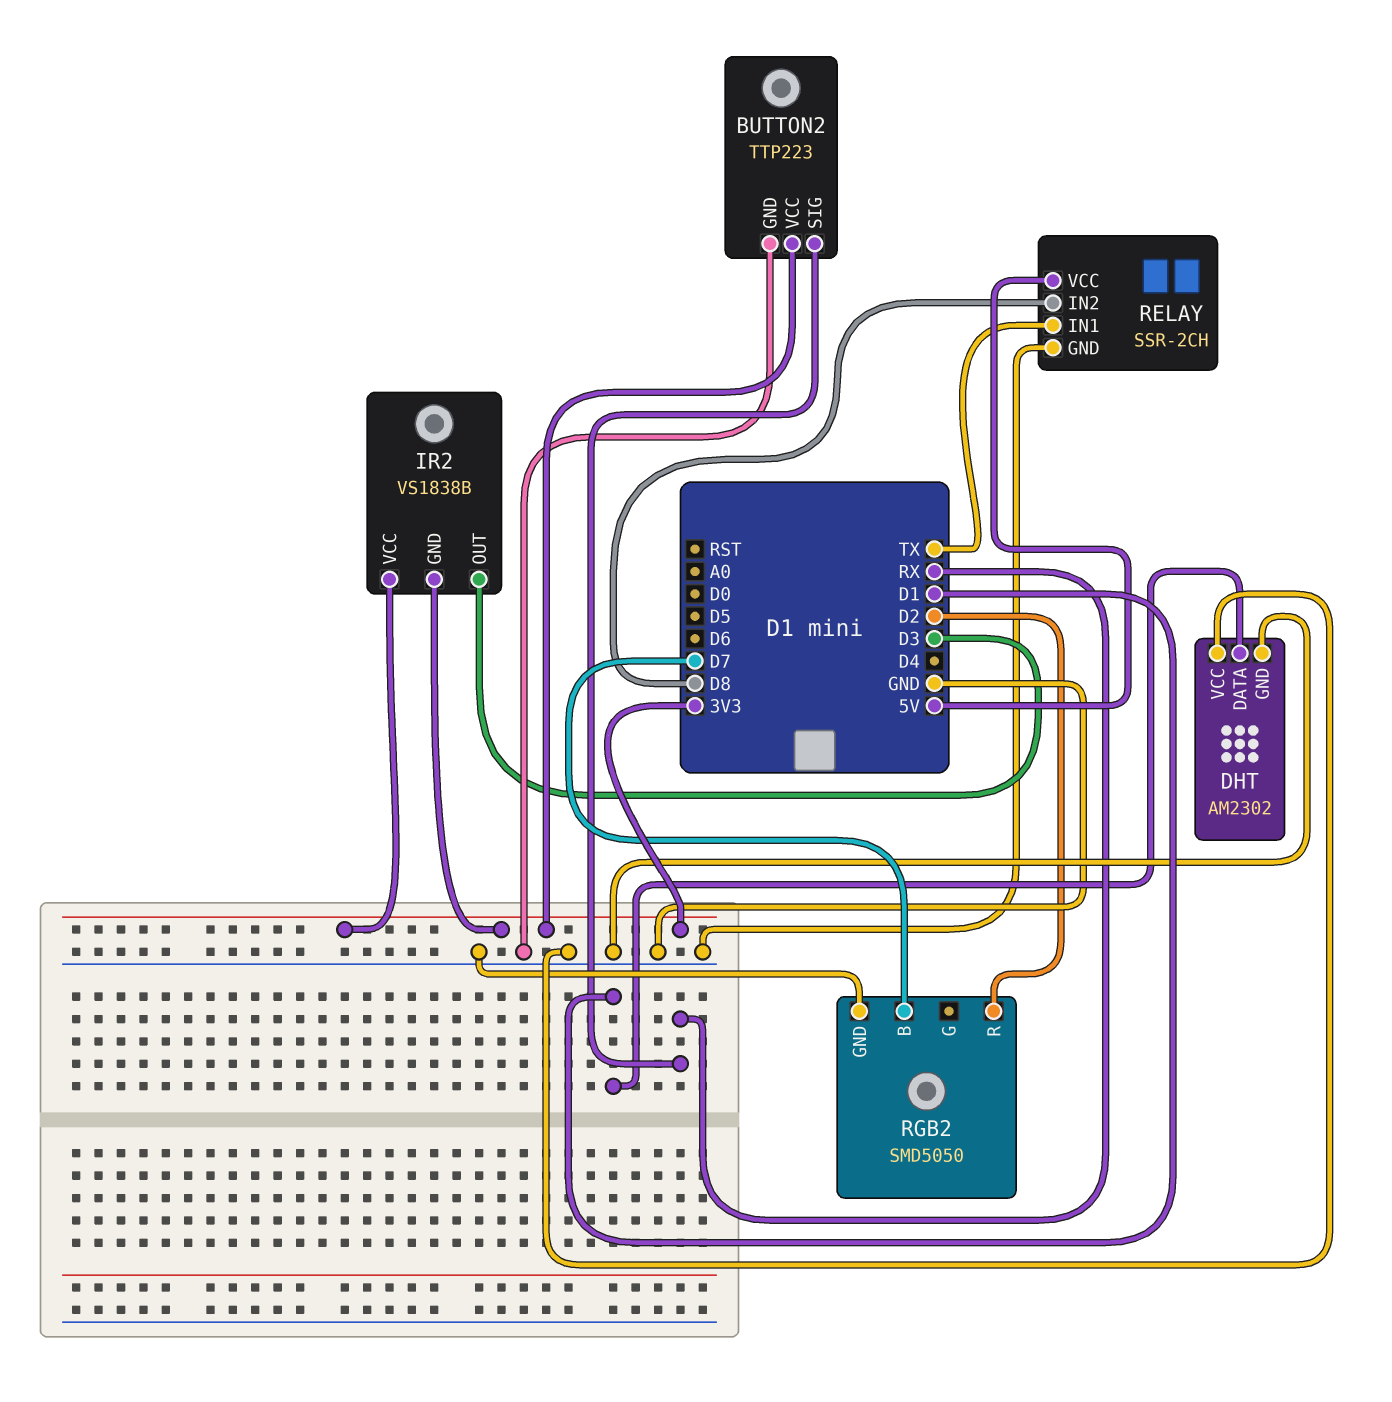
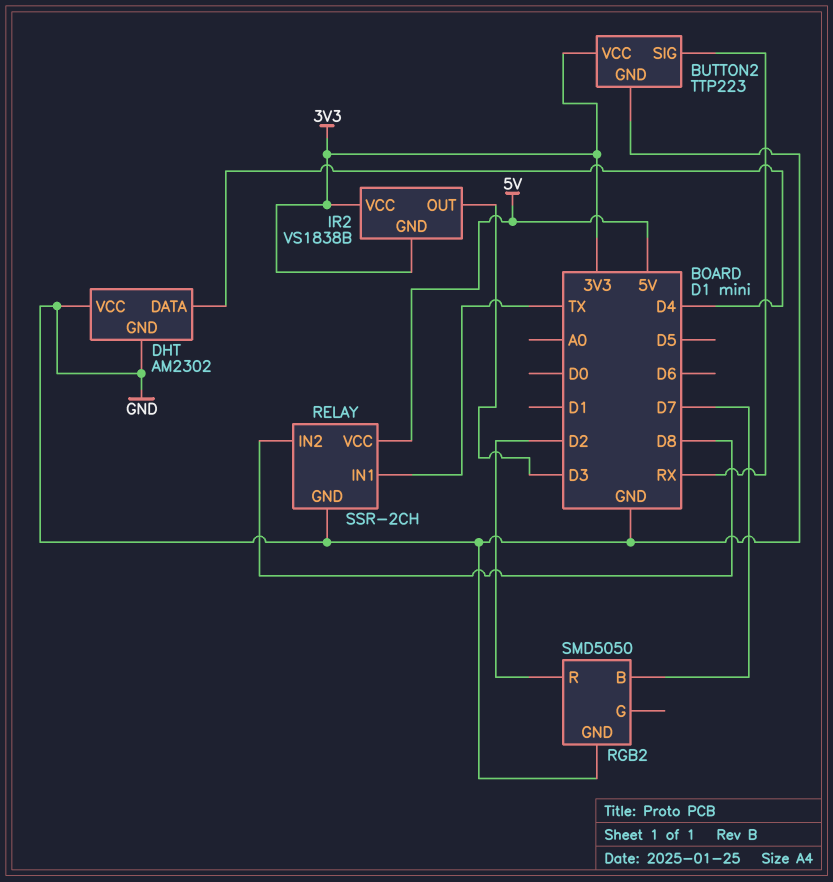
DHT pin DATA: D1 -> D4

